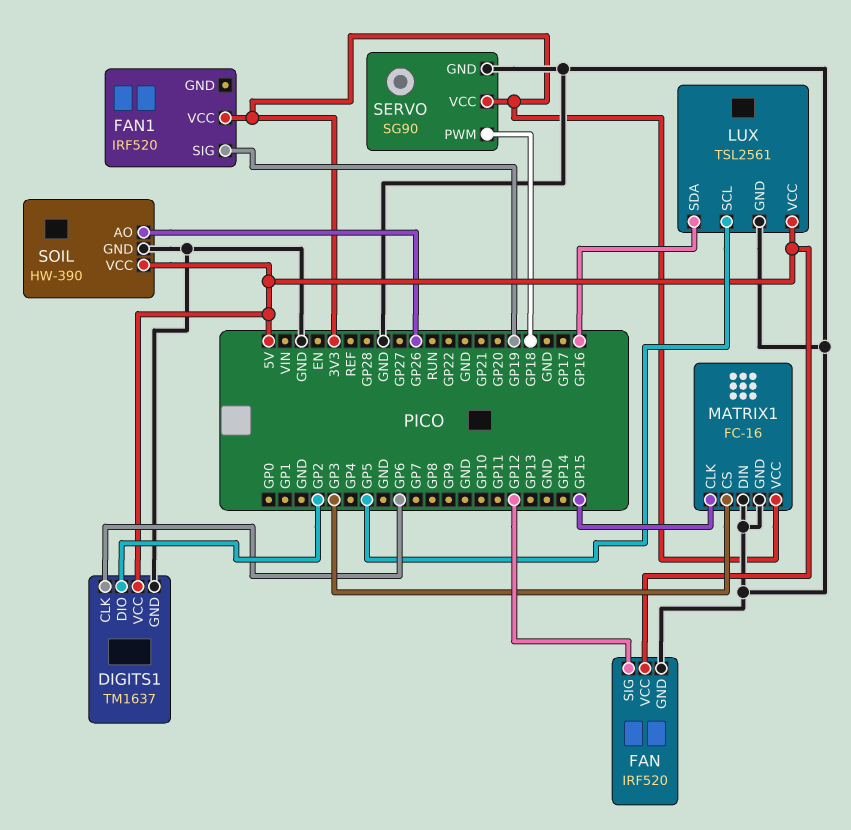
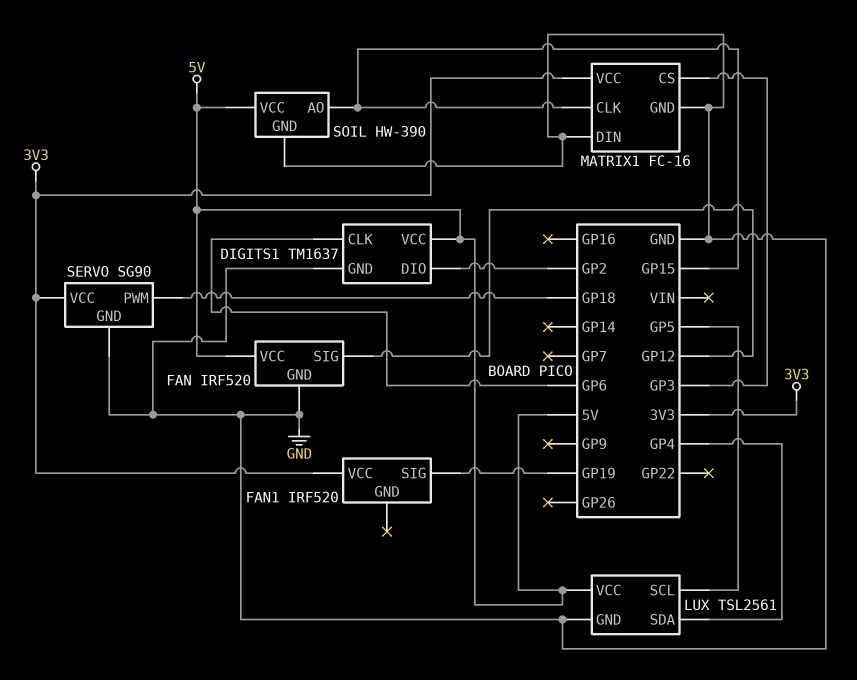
LUX pin SDA: GP16 -> GP4
SOIL pin AO: GP26 -> GP15

